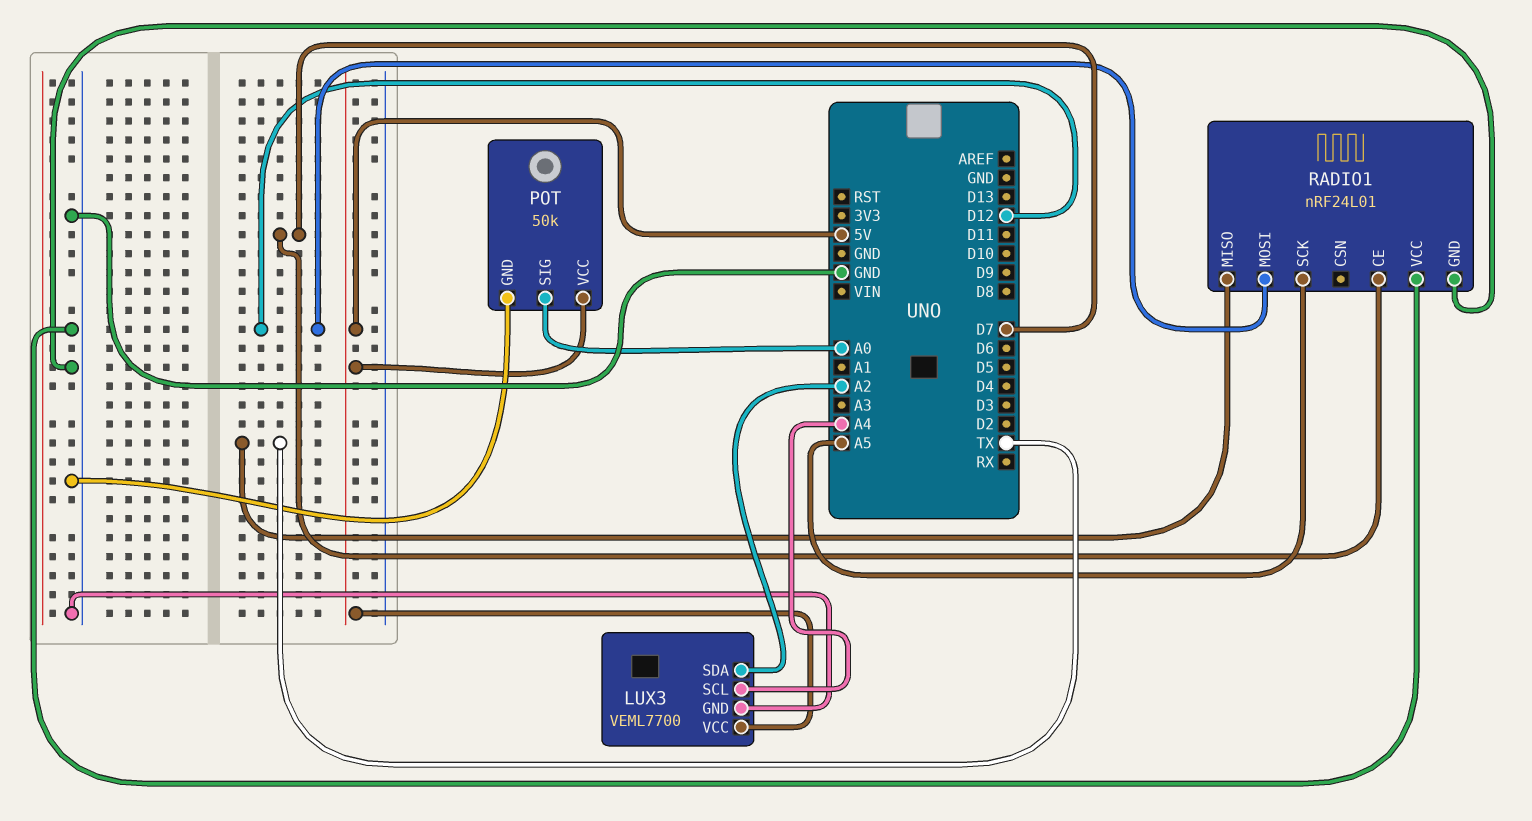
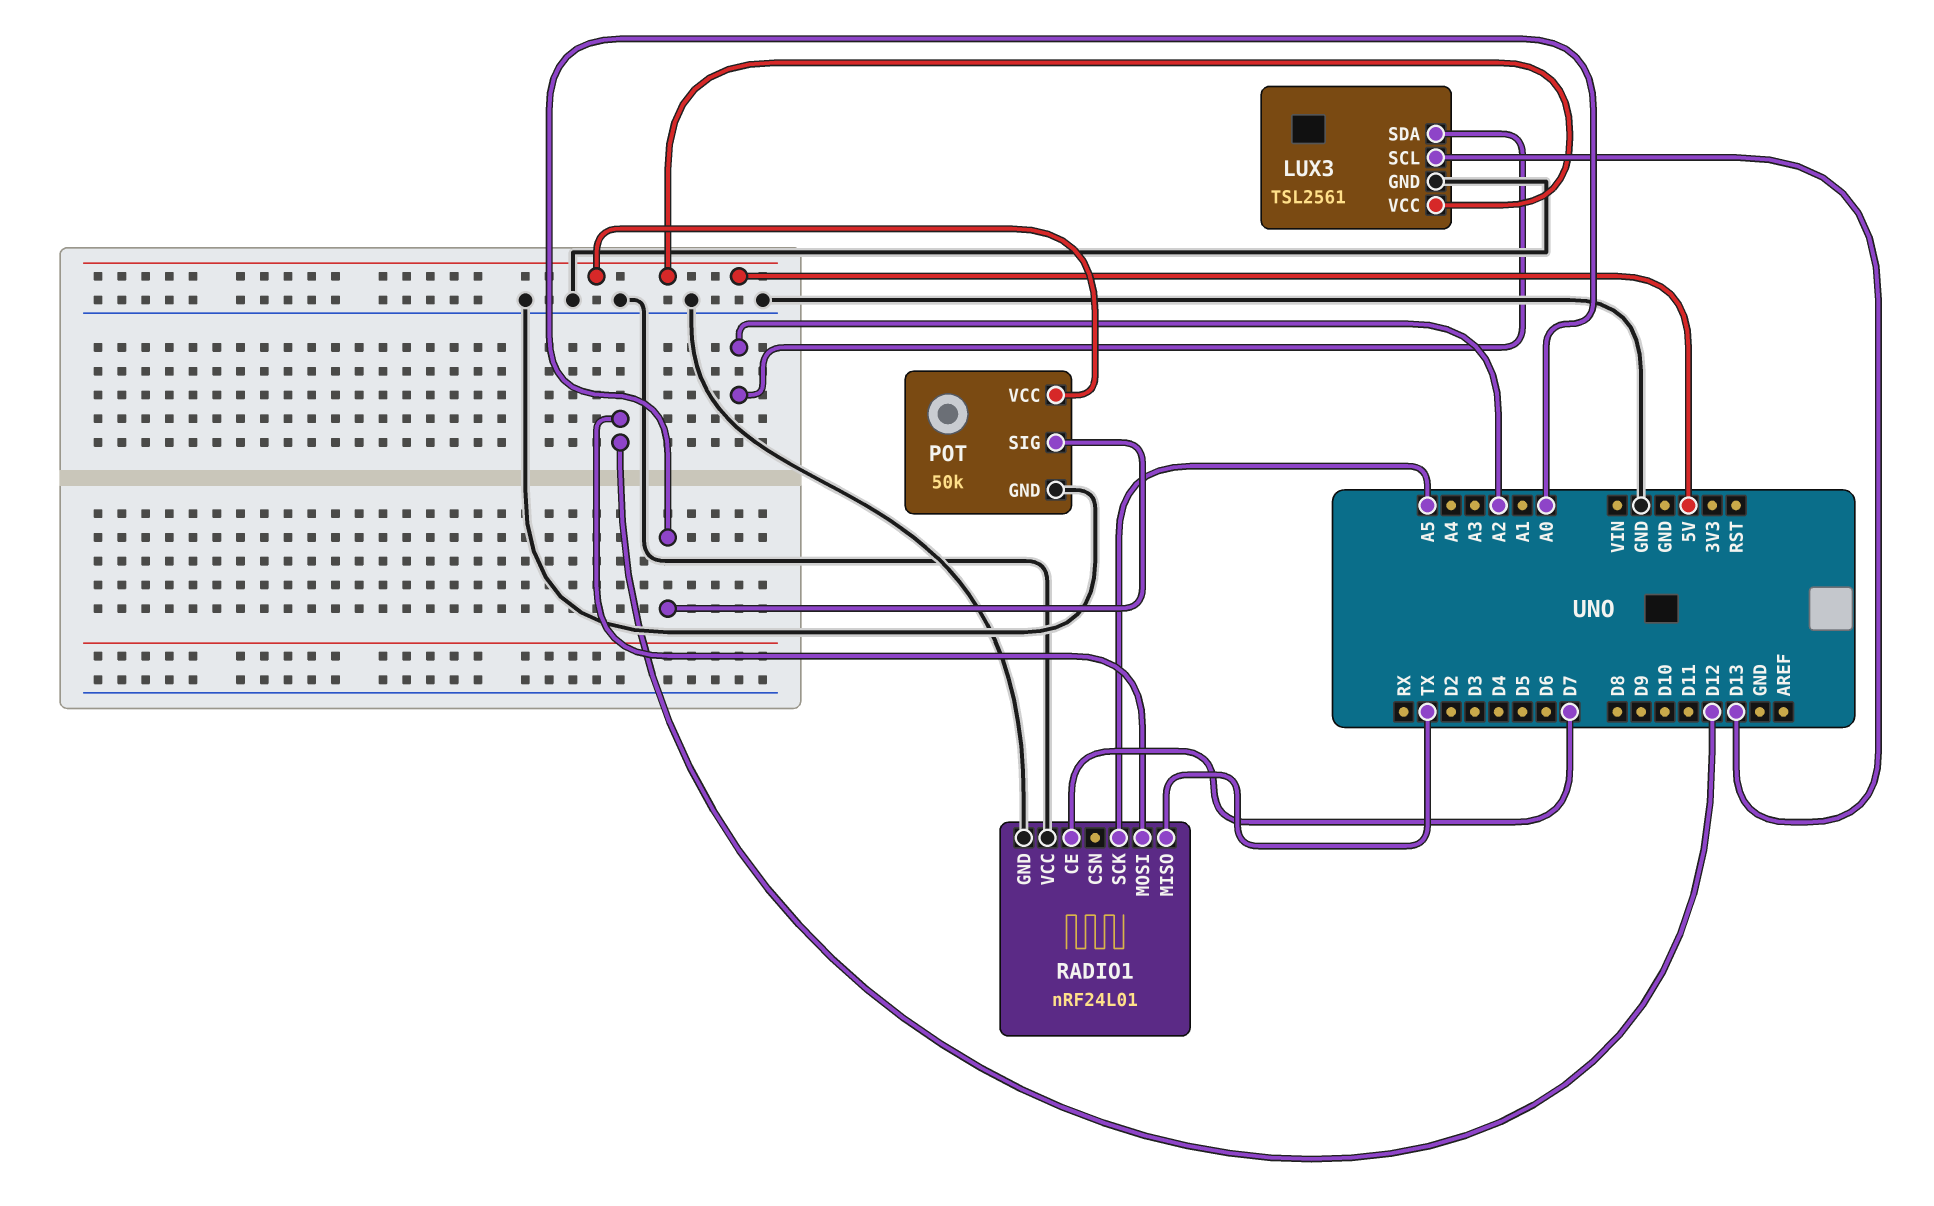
LUX3: VEML7700 -> TSL2561
LUX3 pin SCL: A4 -> D13

